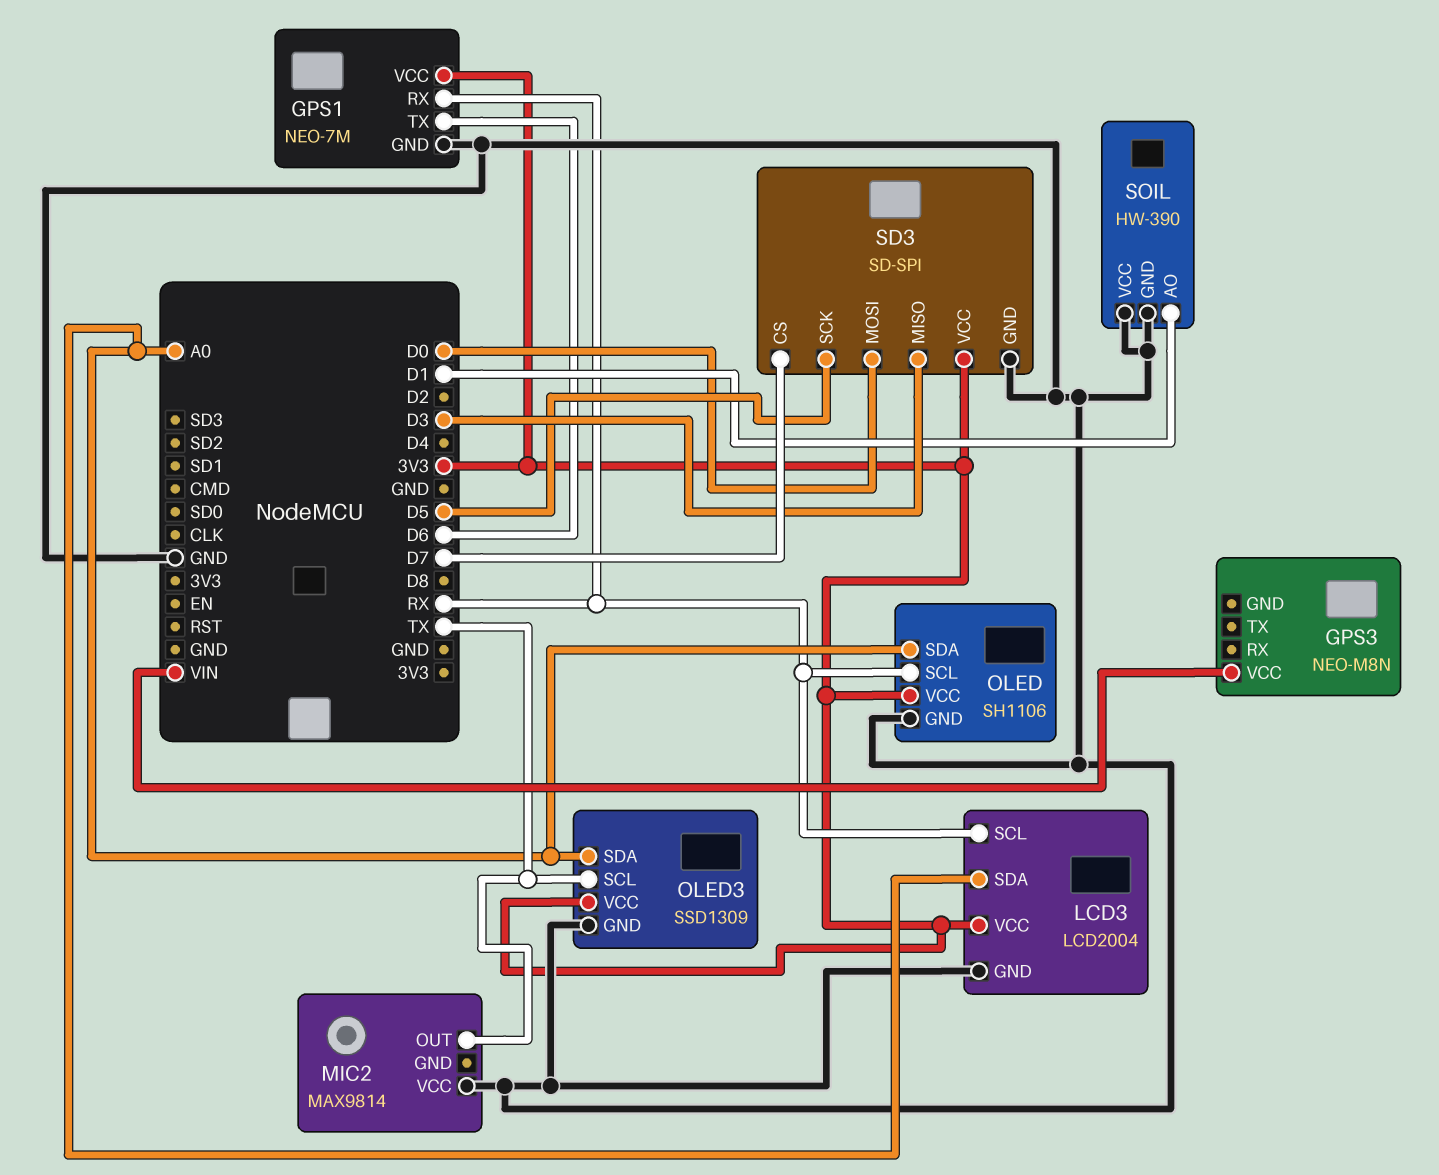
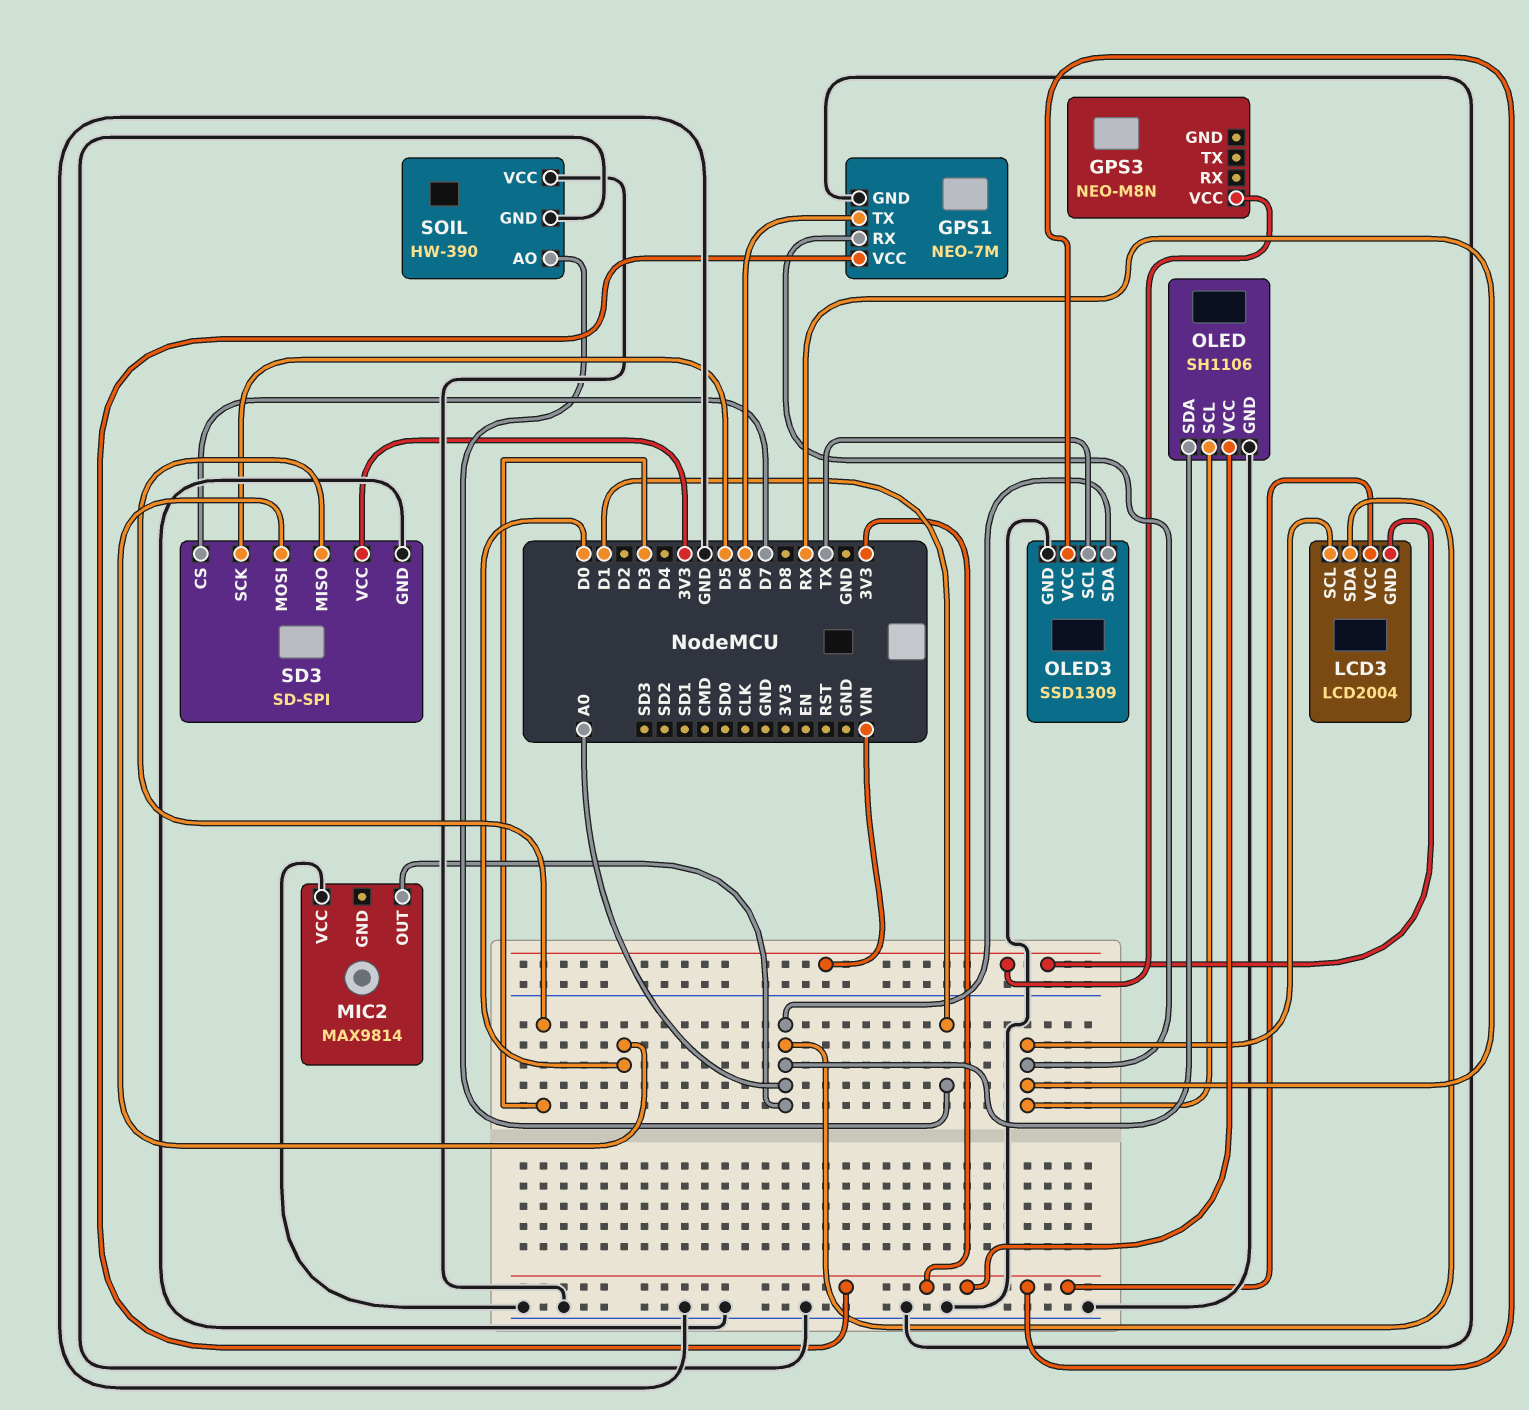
LCD3 pin GND: GND -> VIN
MIC2 pin OUT: TX -> A0

